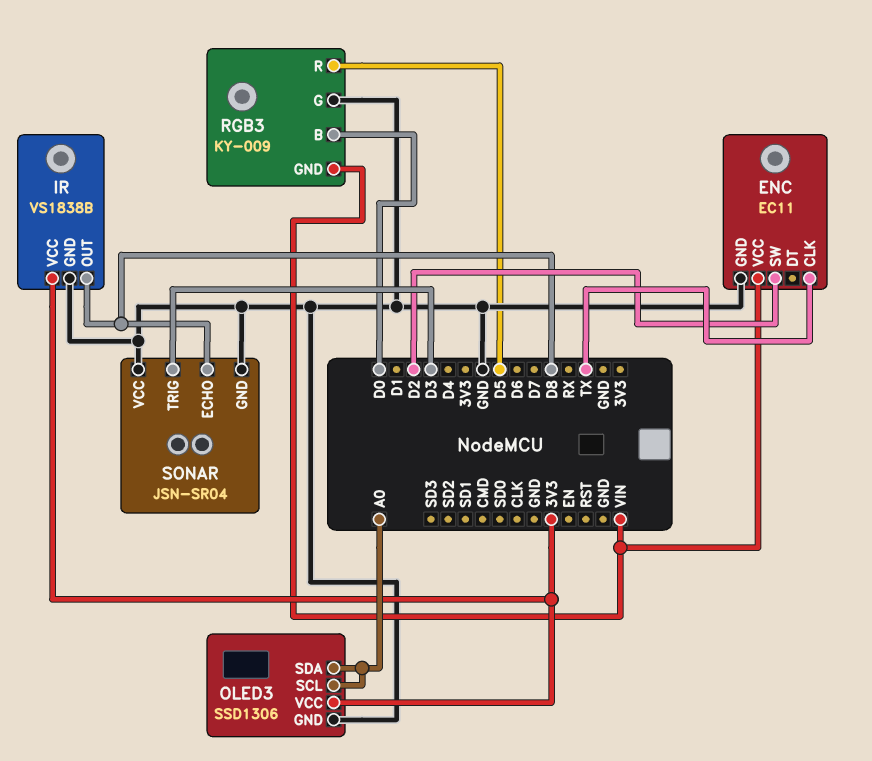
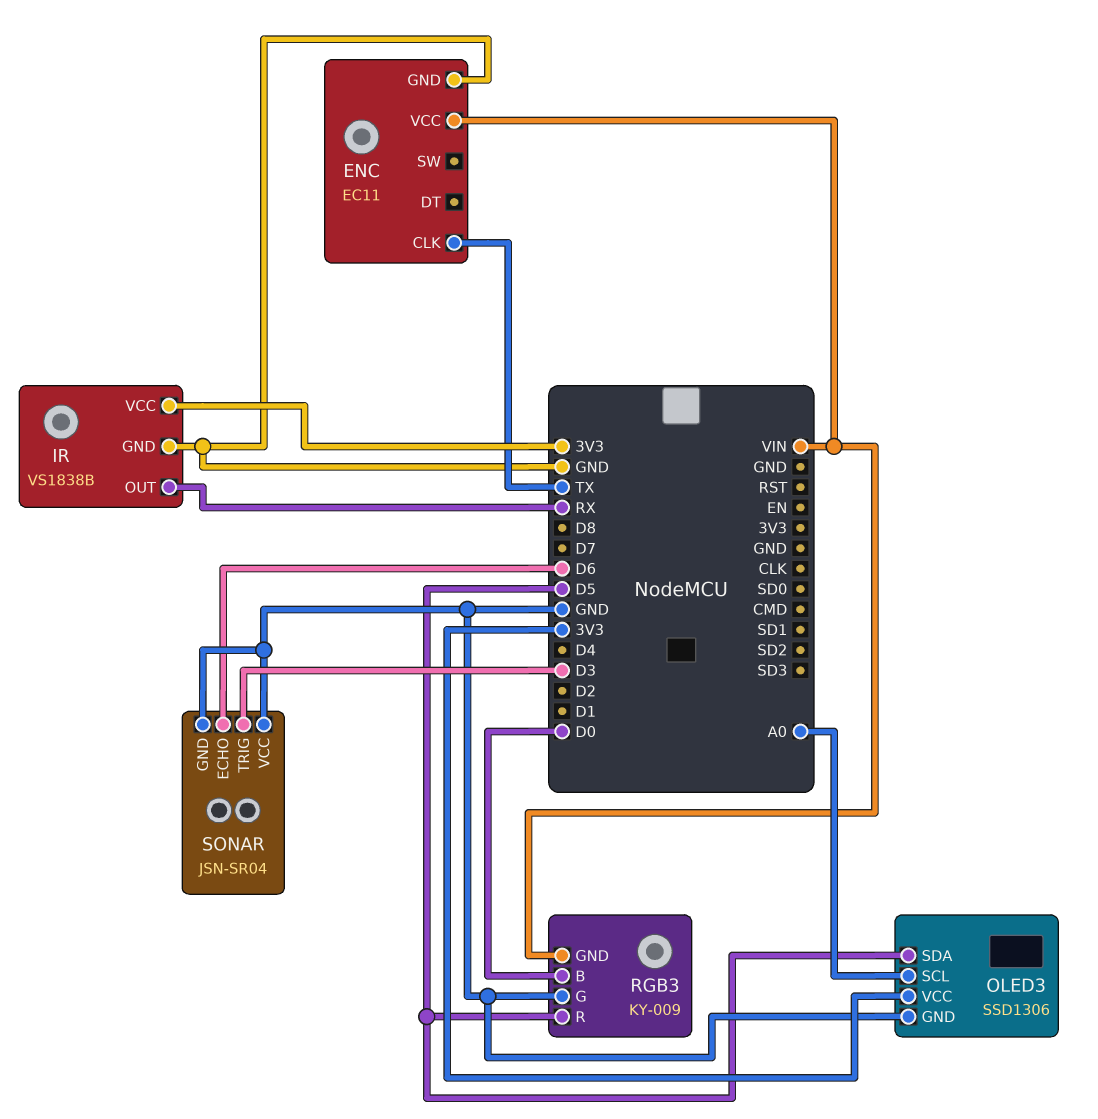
ENC pin SW: D2 -> none
IR pin OUT: D8 -> RX
OLED3 pin SDA: A0 -> D5
SONAR pin ECHO: D8 -> D6

